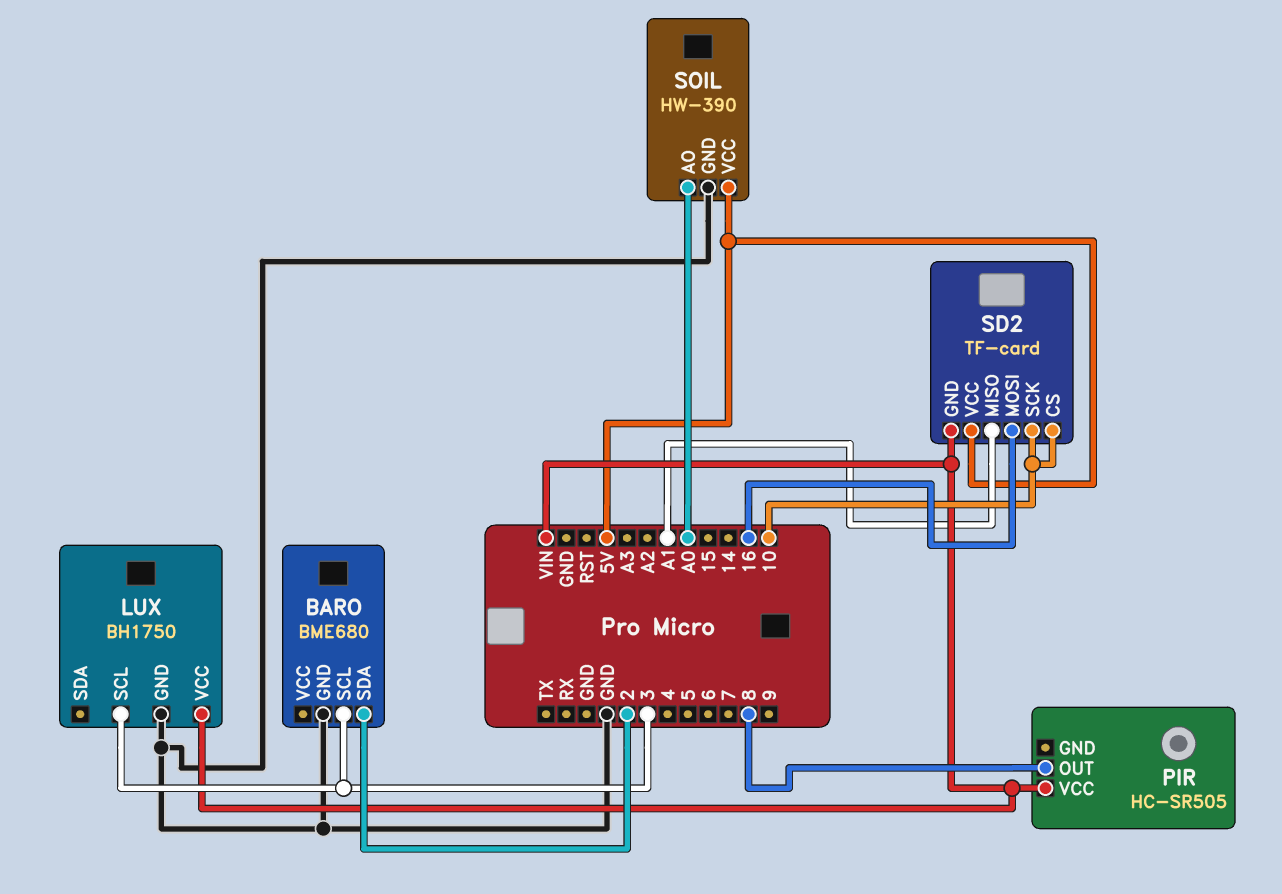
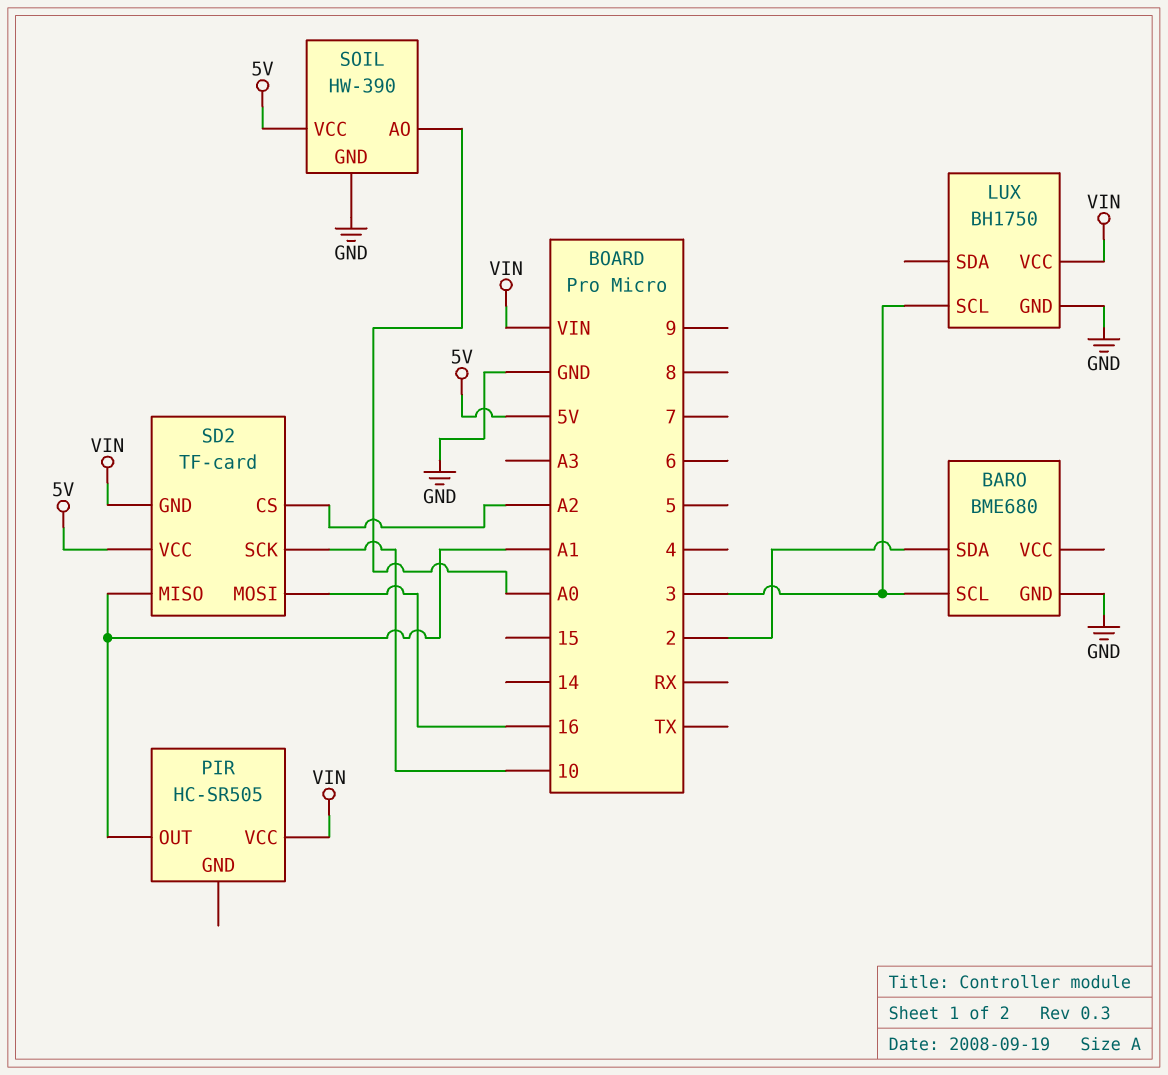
PIR pin OUT: 8 -> A1
SD2 pin CS: 10 -> A2

